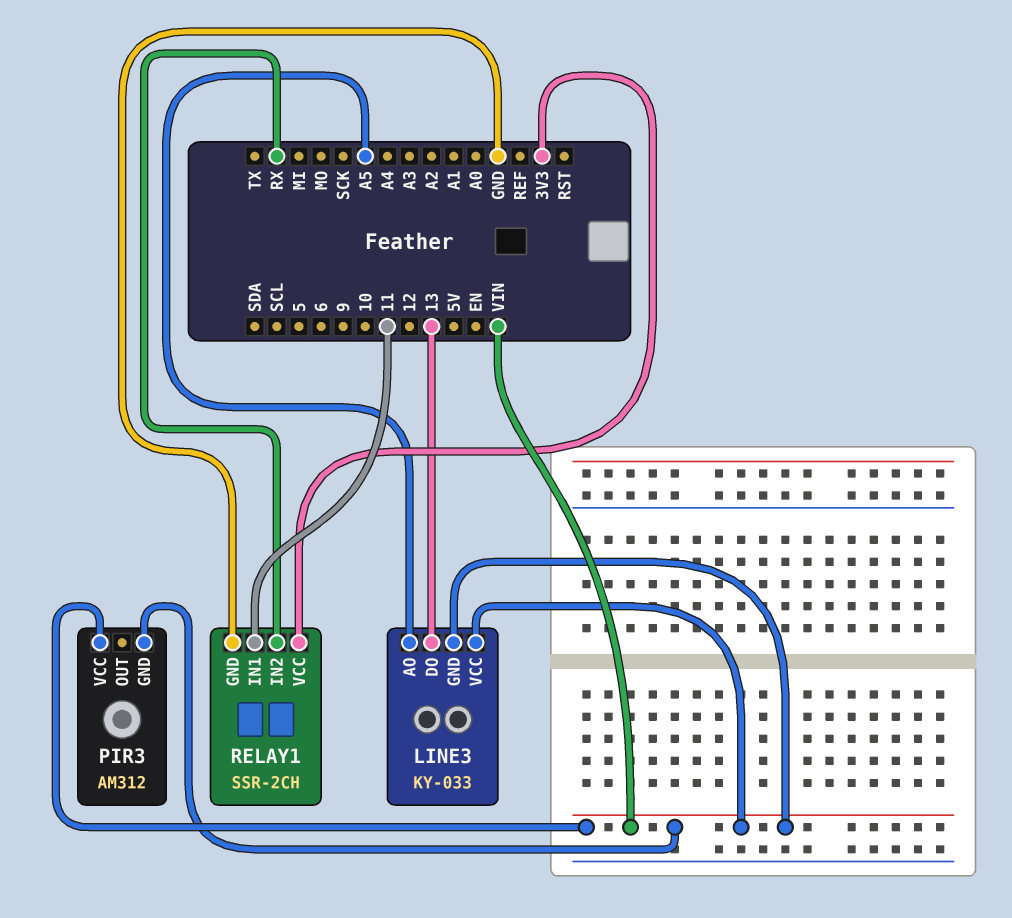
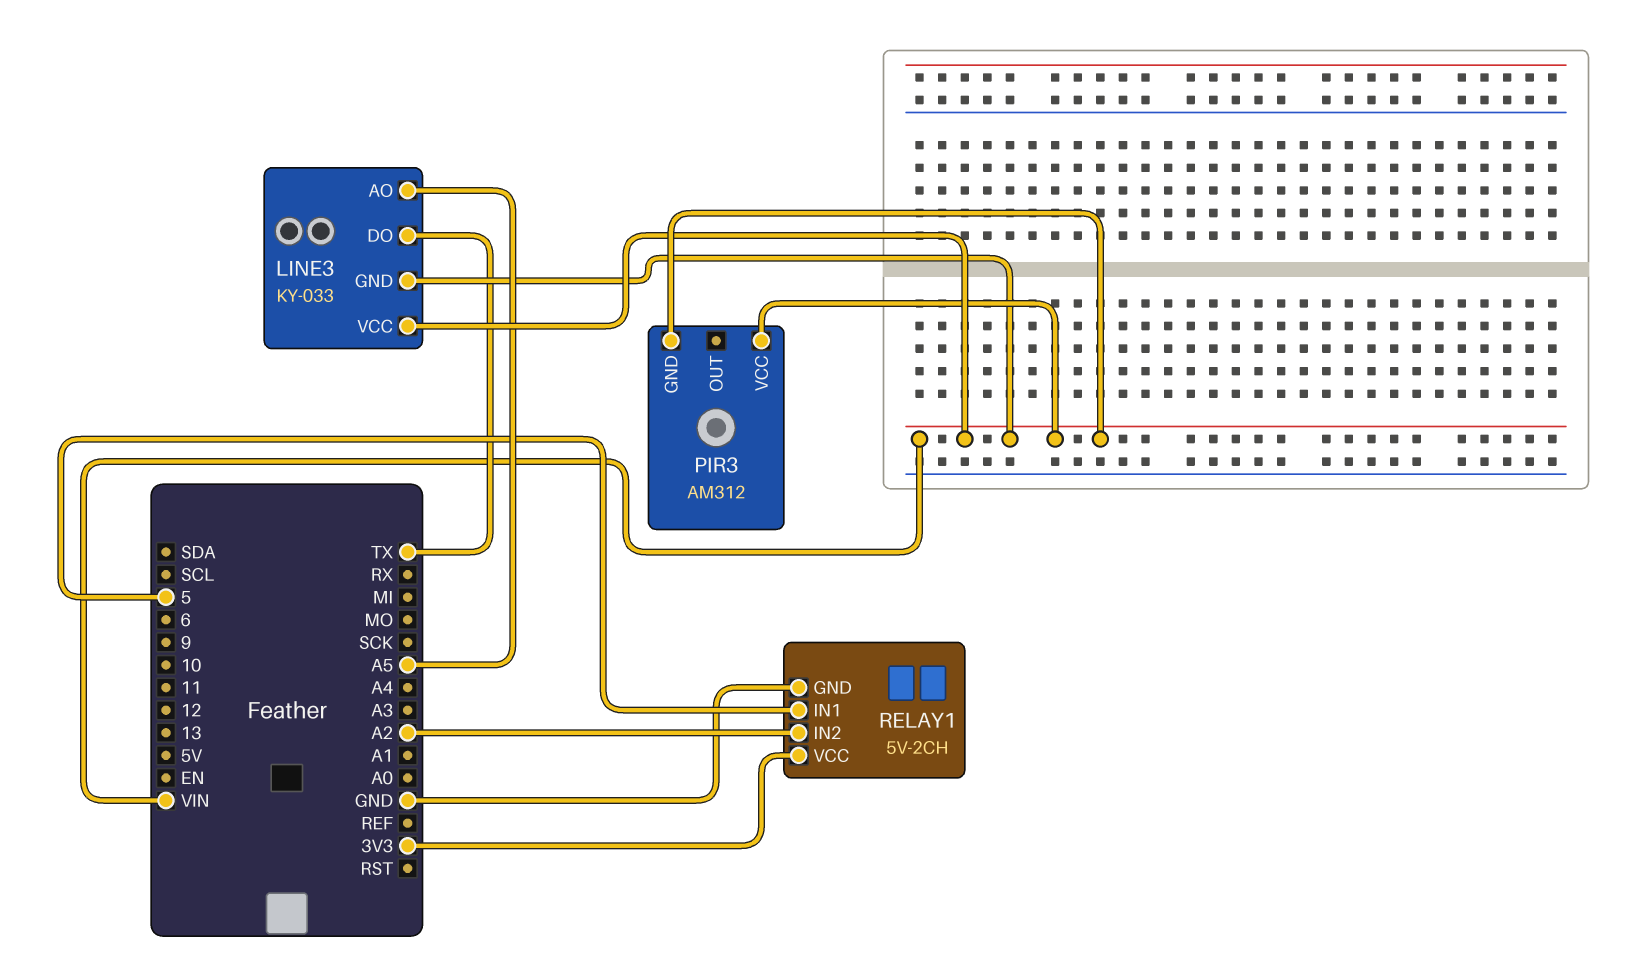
LINE3 pin DO: 13 -> TX
RELAY1: SSR-2CH -> 5V-2CH
RELAY1 pin IN1: 11 -> 5
RELAY1 pin IN2: RX -> A2

